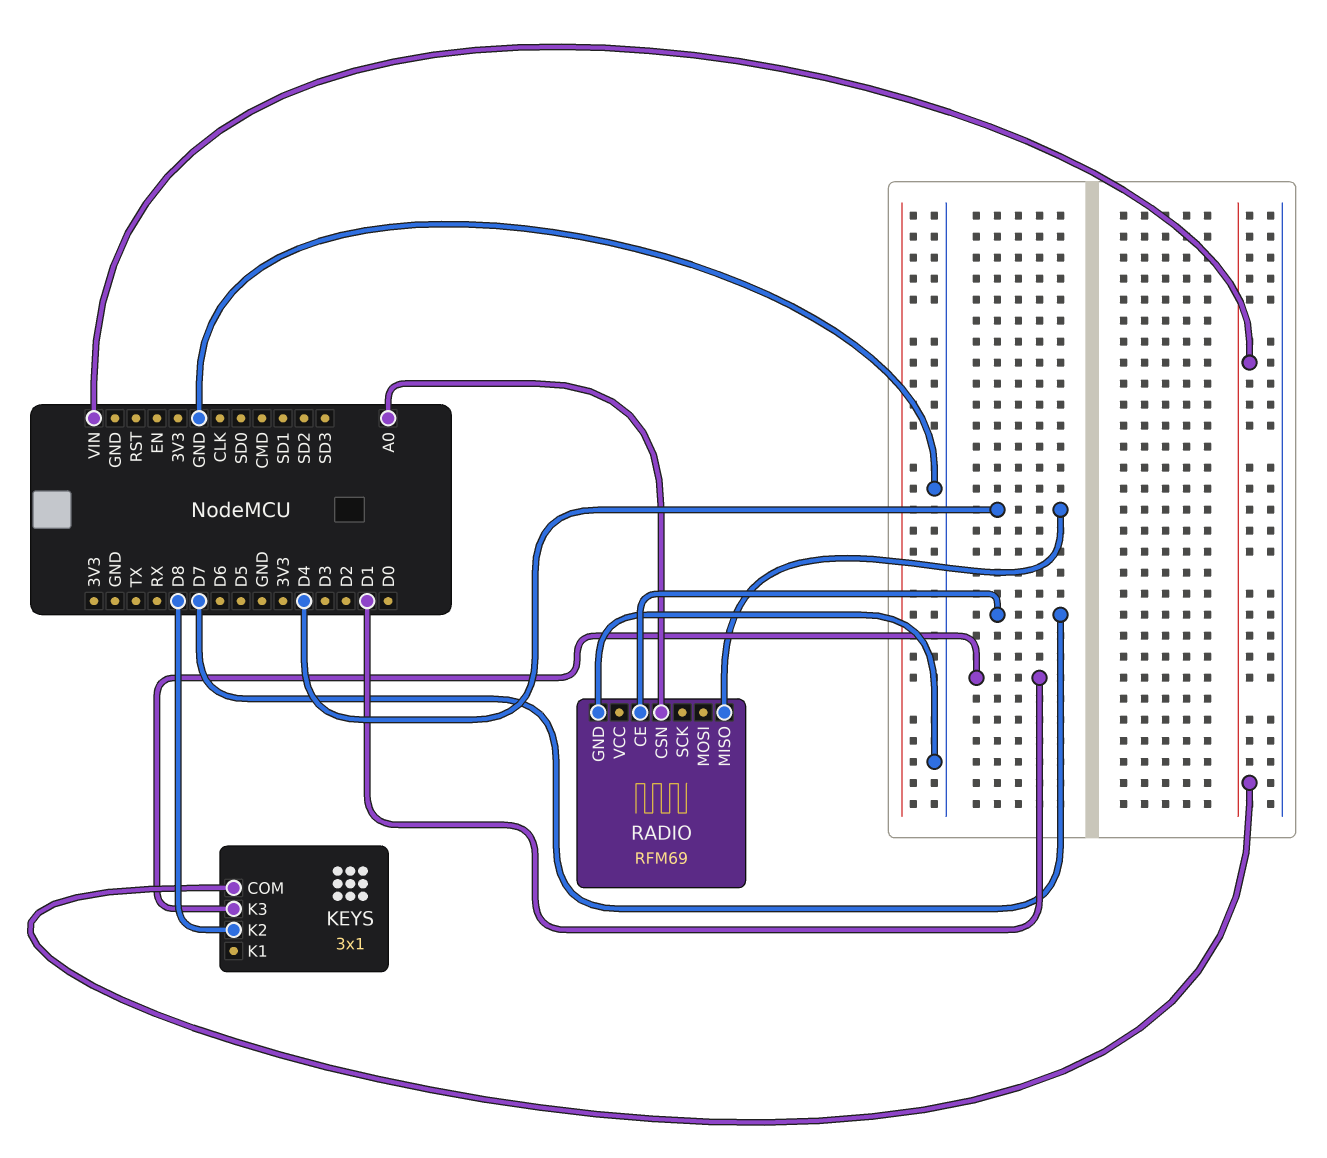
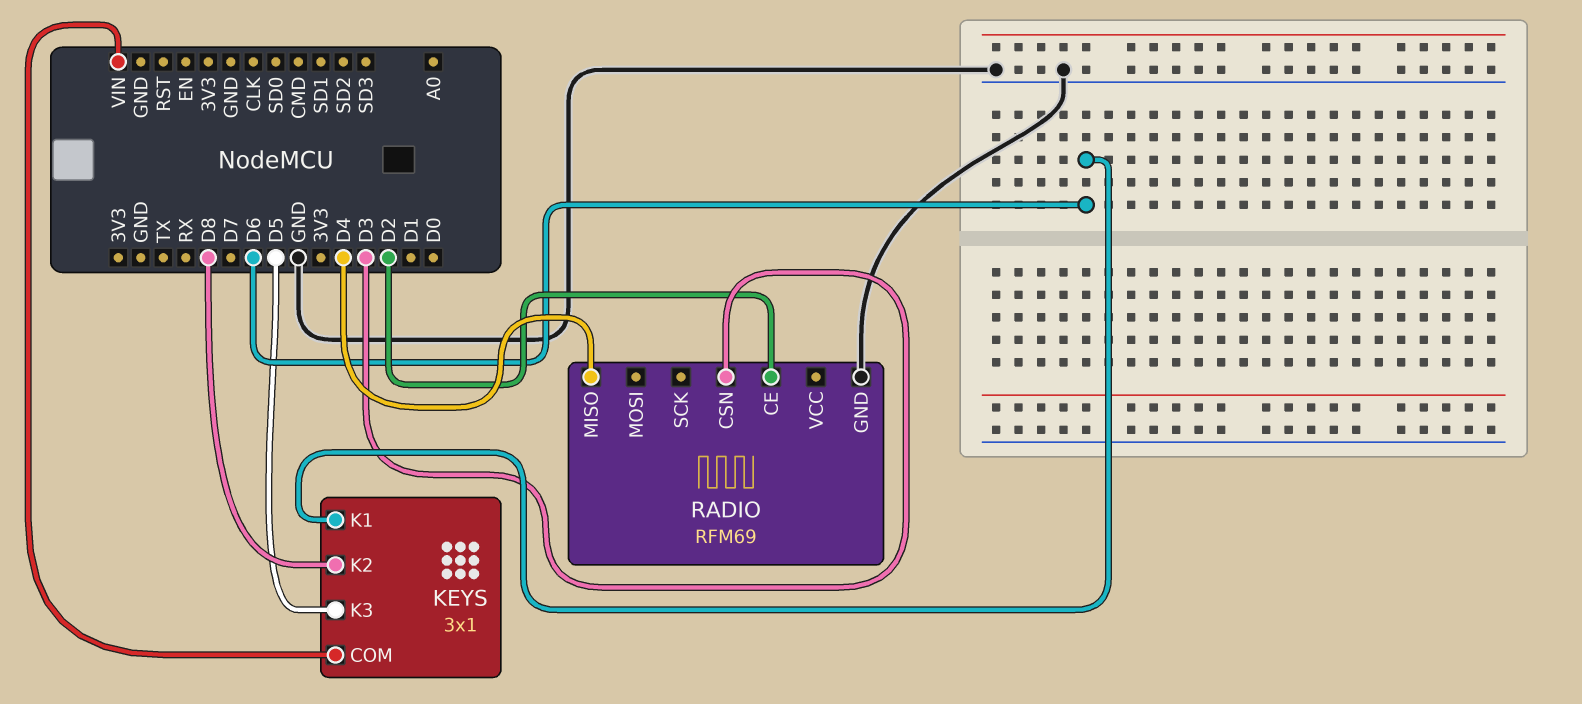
KEYS pin K1: none -> D6
KEYS pin K3: D1 -> D5
RADIO pin CE: D7 -> D2
RADIO pin CSN: A0 -> D3

